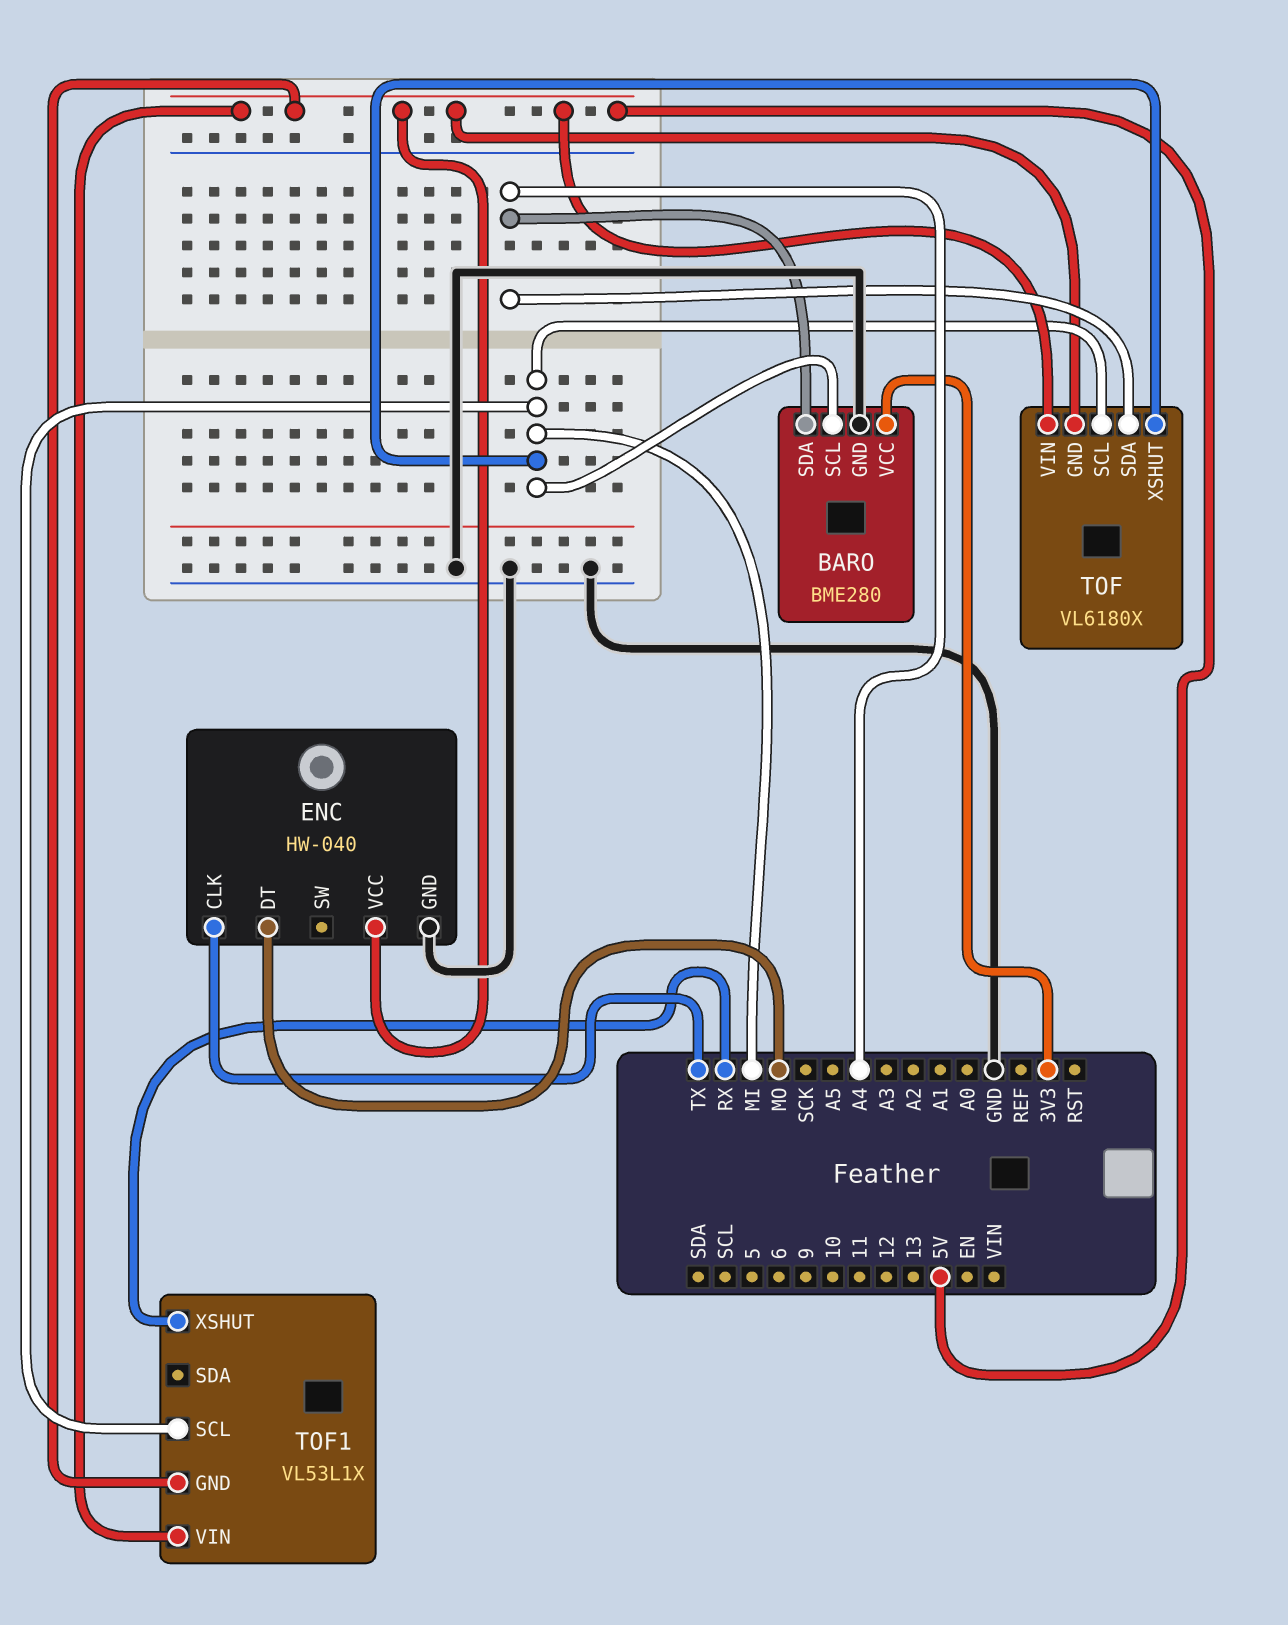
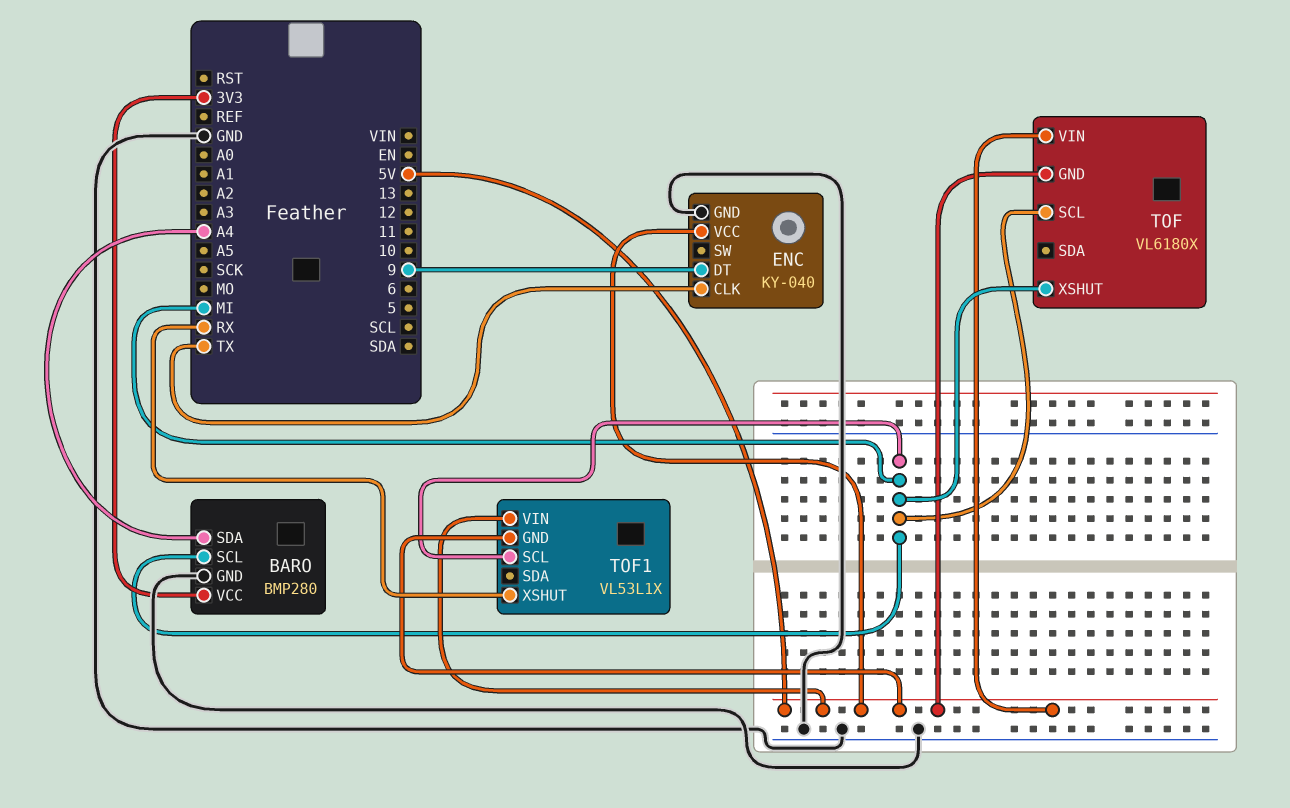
BARO: BME280 -> BMP280
ENC: HW-040 -> KY-040
ENC pin DT: MO -> 9
TOF pin SDA: A4 -> none

